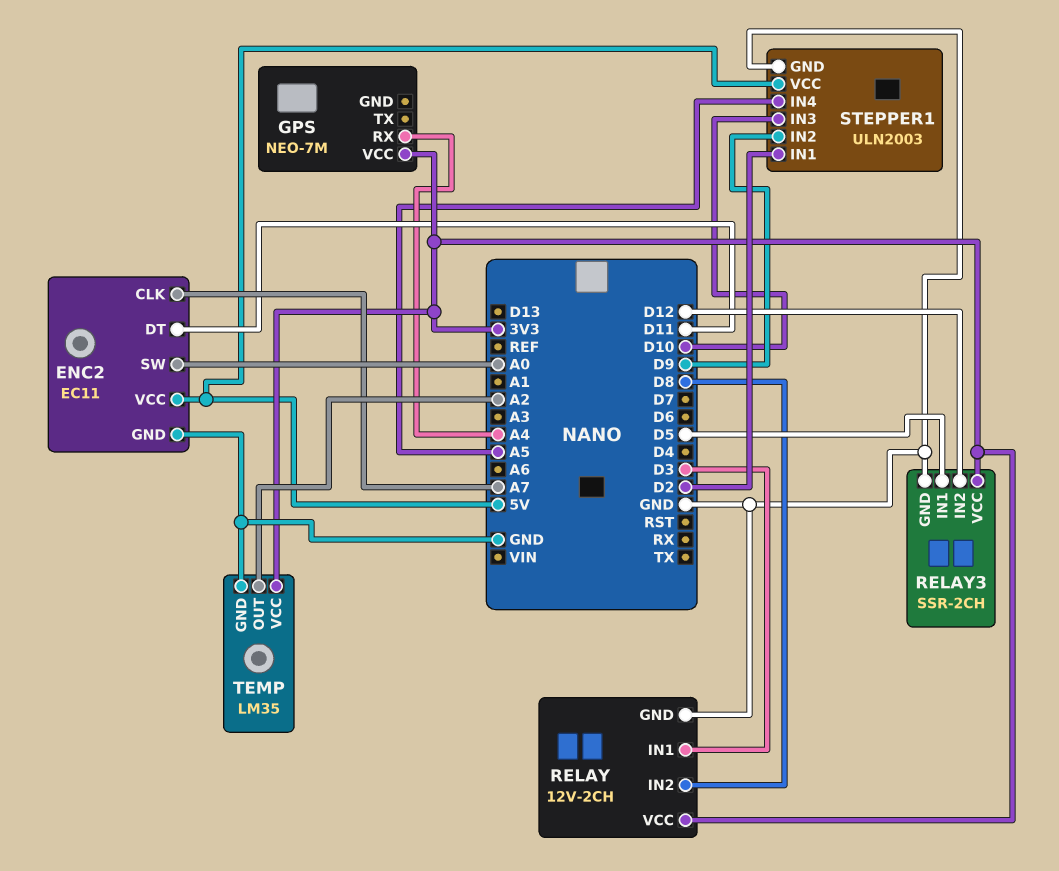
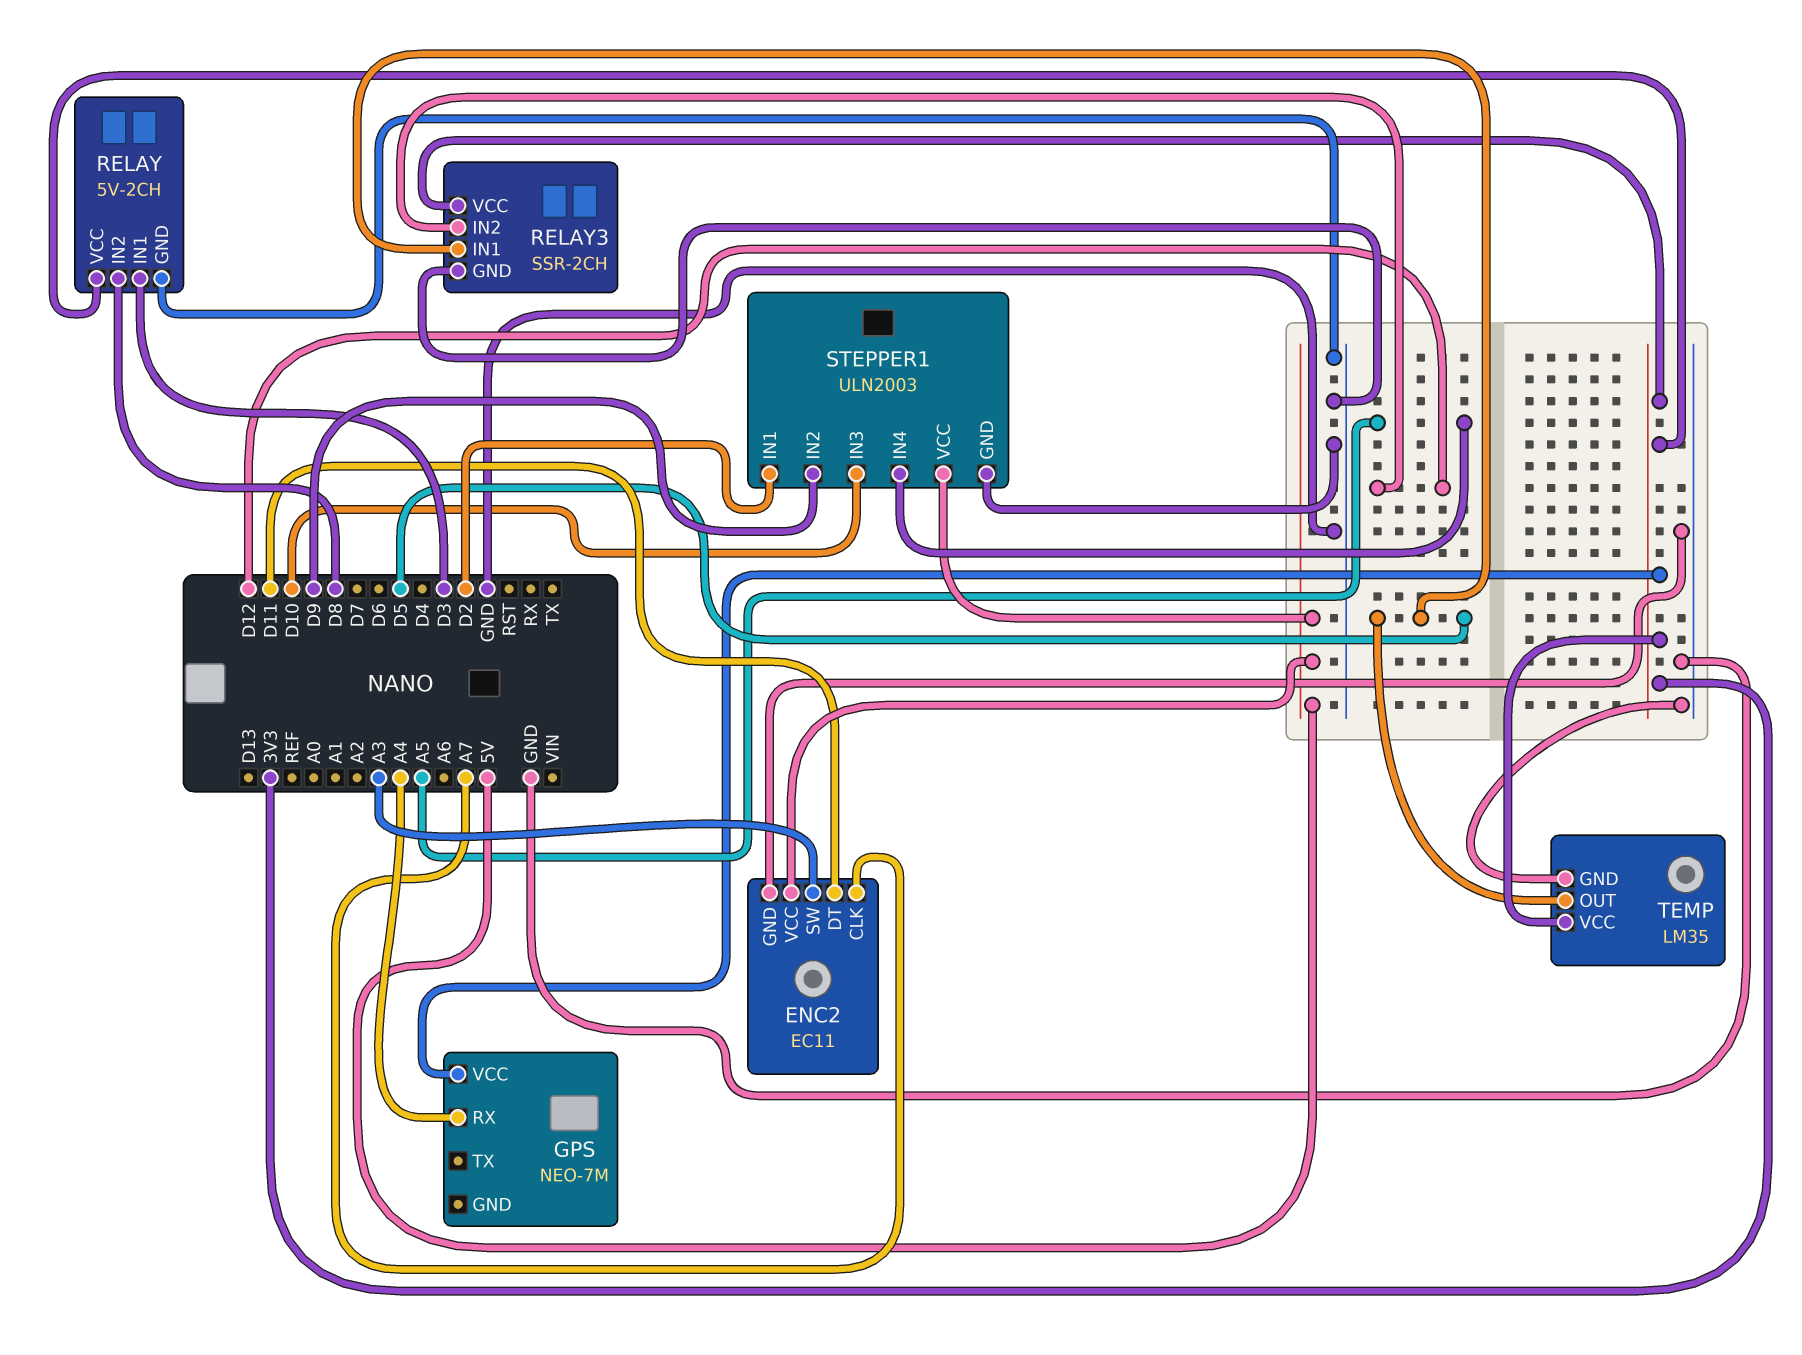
ENC2 pin SW: A0 -> A3
RELAY: 12V-2CH -> 5V-2CH
TEMP pin OUT: A2 -> D5

